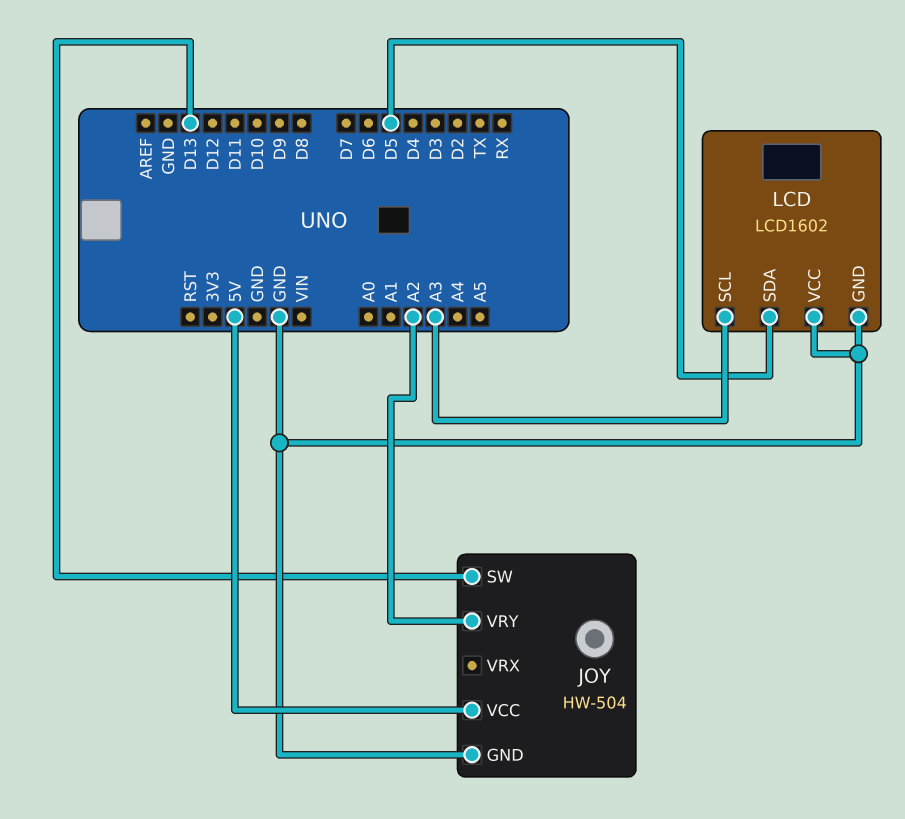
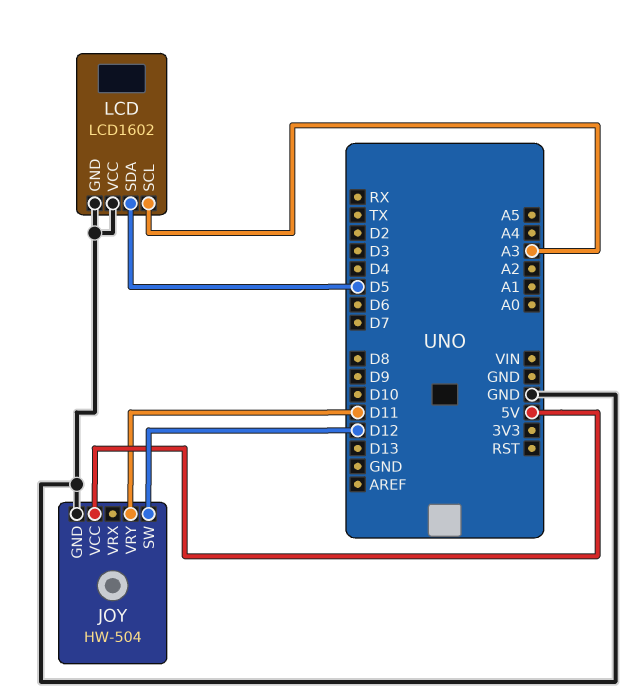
JOY pin SW: D13 -> D12
JOY pin VRY: A2 -> D11

